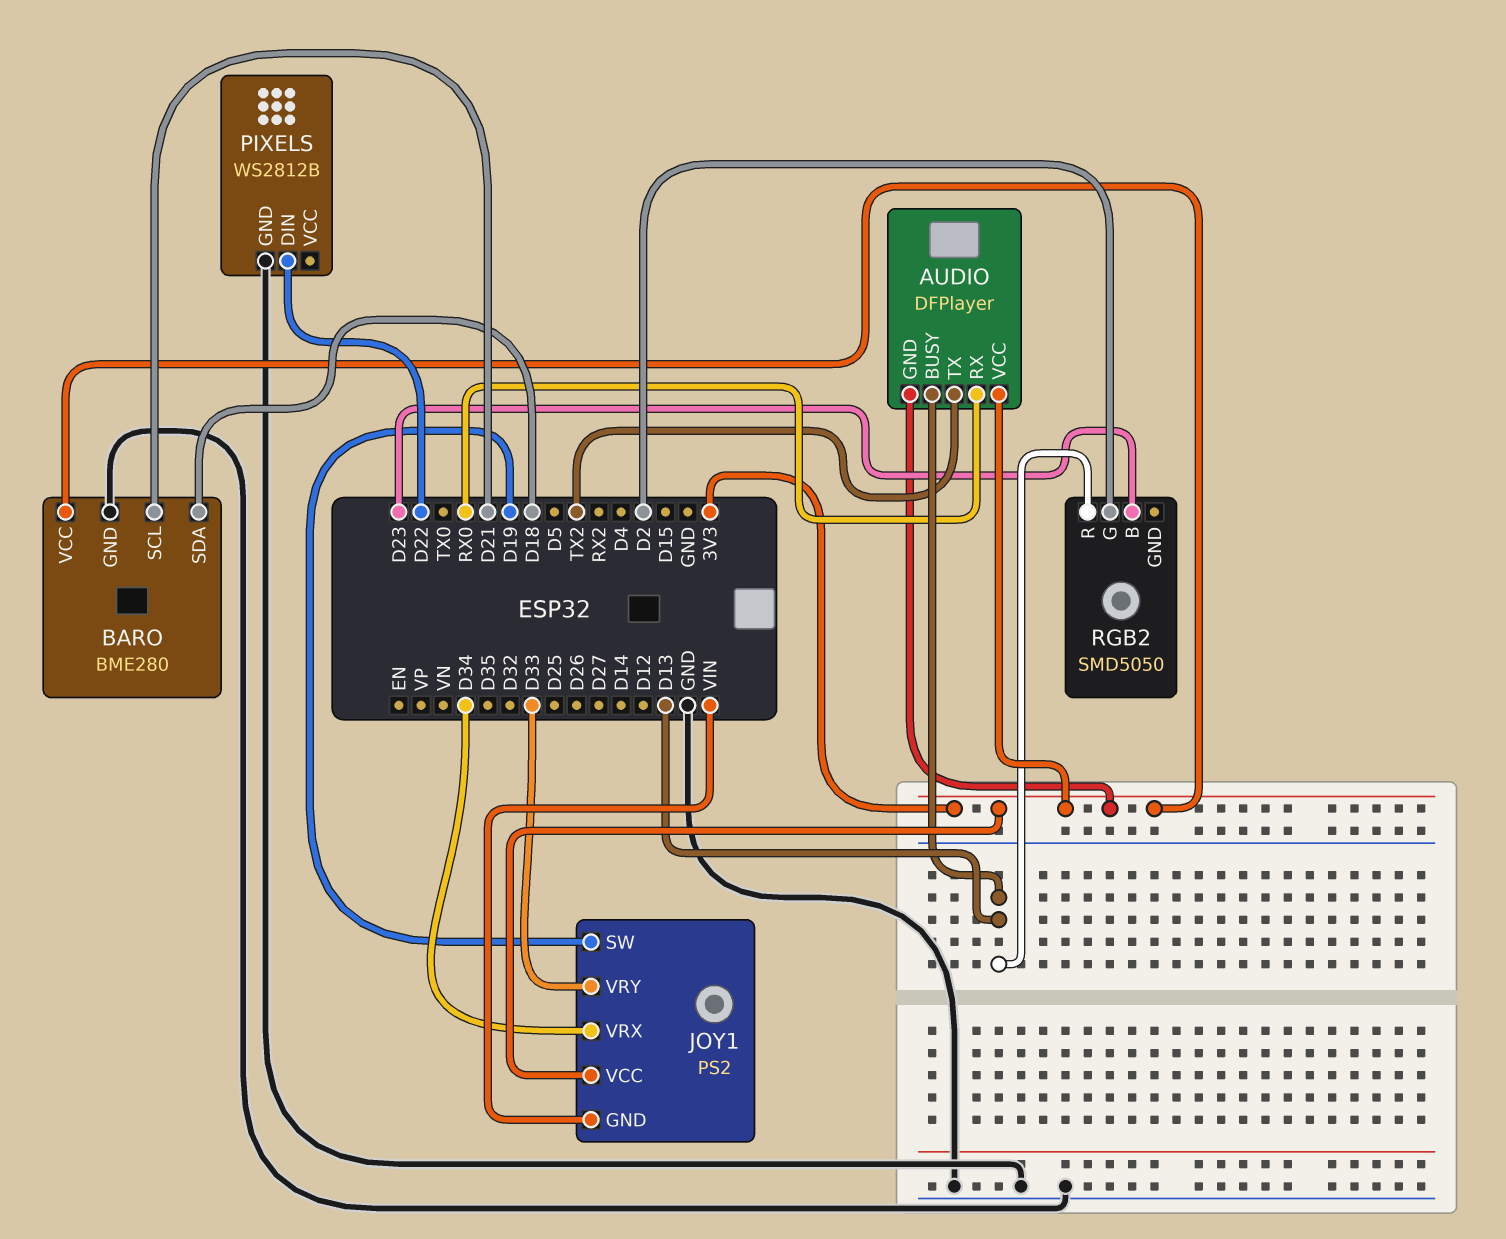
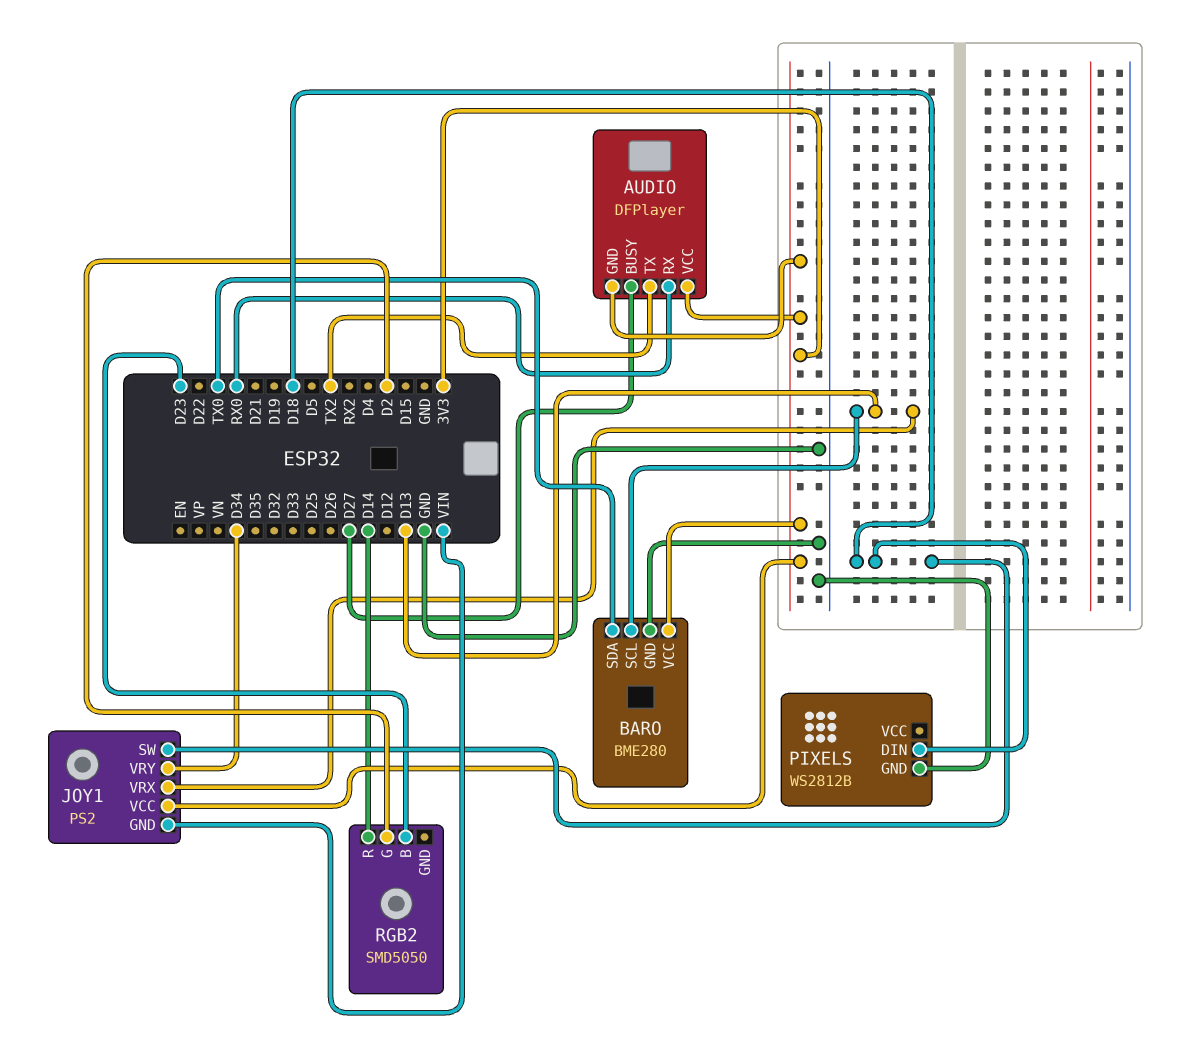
AUDIO pin BUSY: D13 -> D27
BARO pin SCL: D21 -> D13
BARO pin SDA: D18 -> TX0
JOY1 pin SW: D19 -> D18
JOY1 pin VRX: D34 -> D13
JOY1 pin VRY: D33 -> D34
PIXELS pin DIN: D22 -> D18
RGB2 pin R: D13 -> D14

